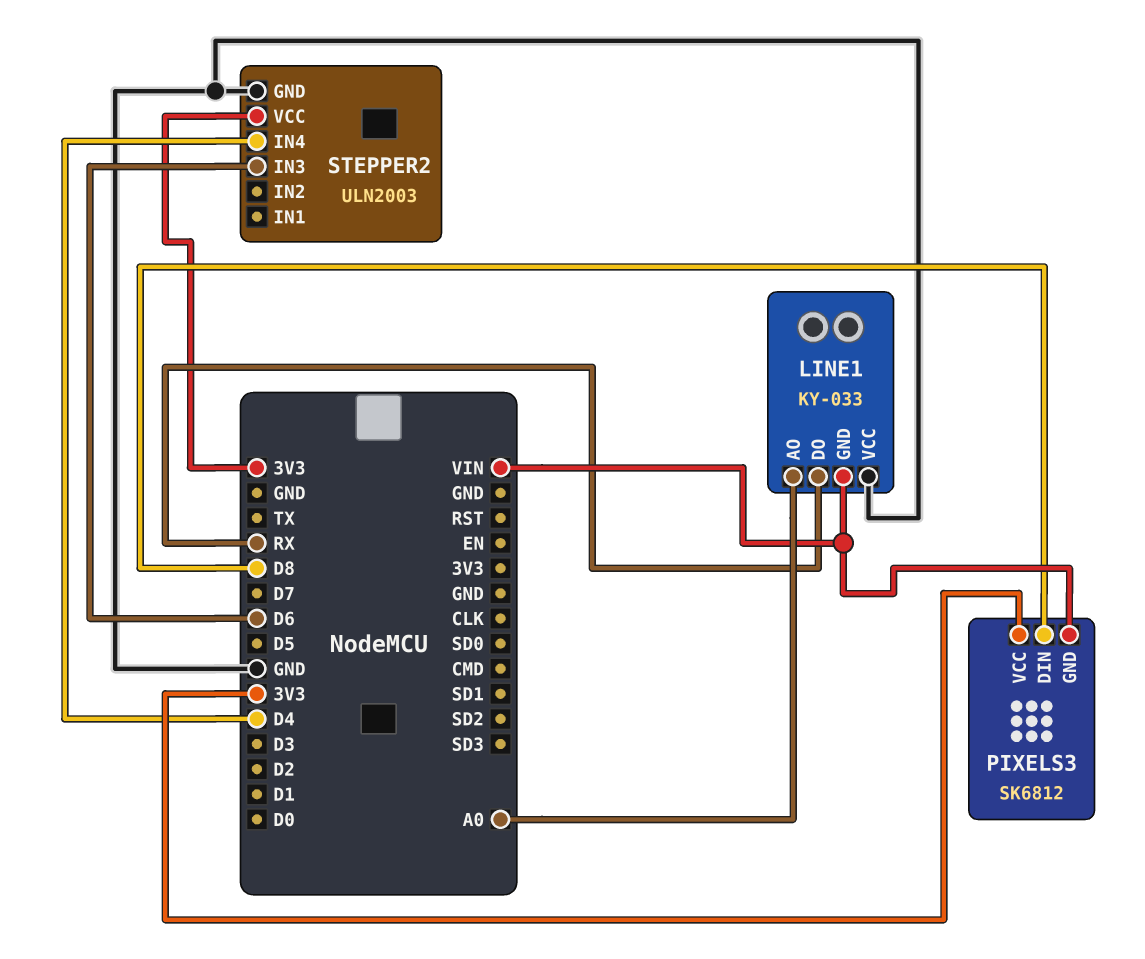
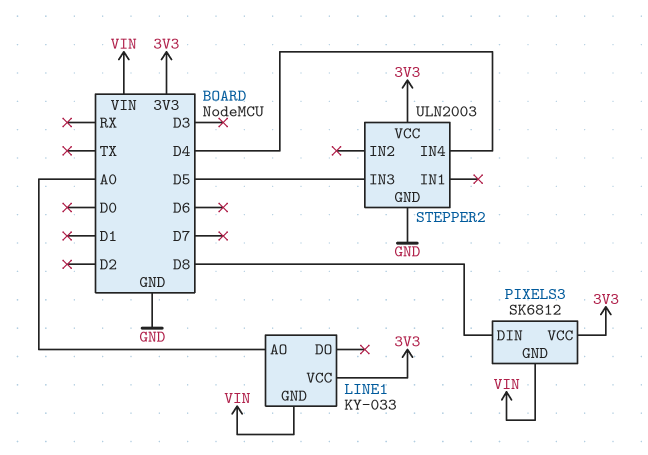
LINE1 pin DO: RX -> none
LINE1 pin VCC: GND -> 3V3
STEPPER2 pin IN3: D6 -> D5

